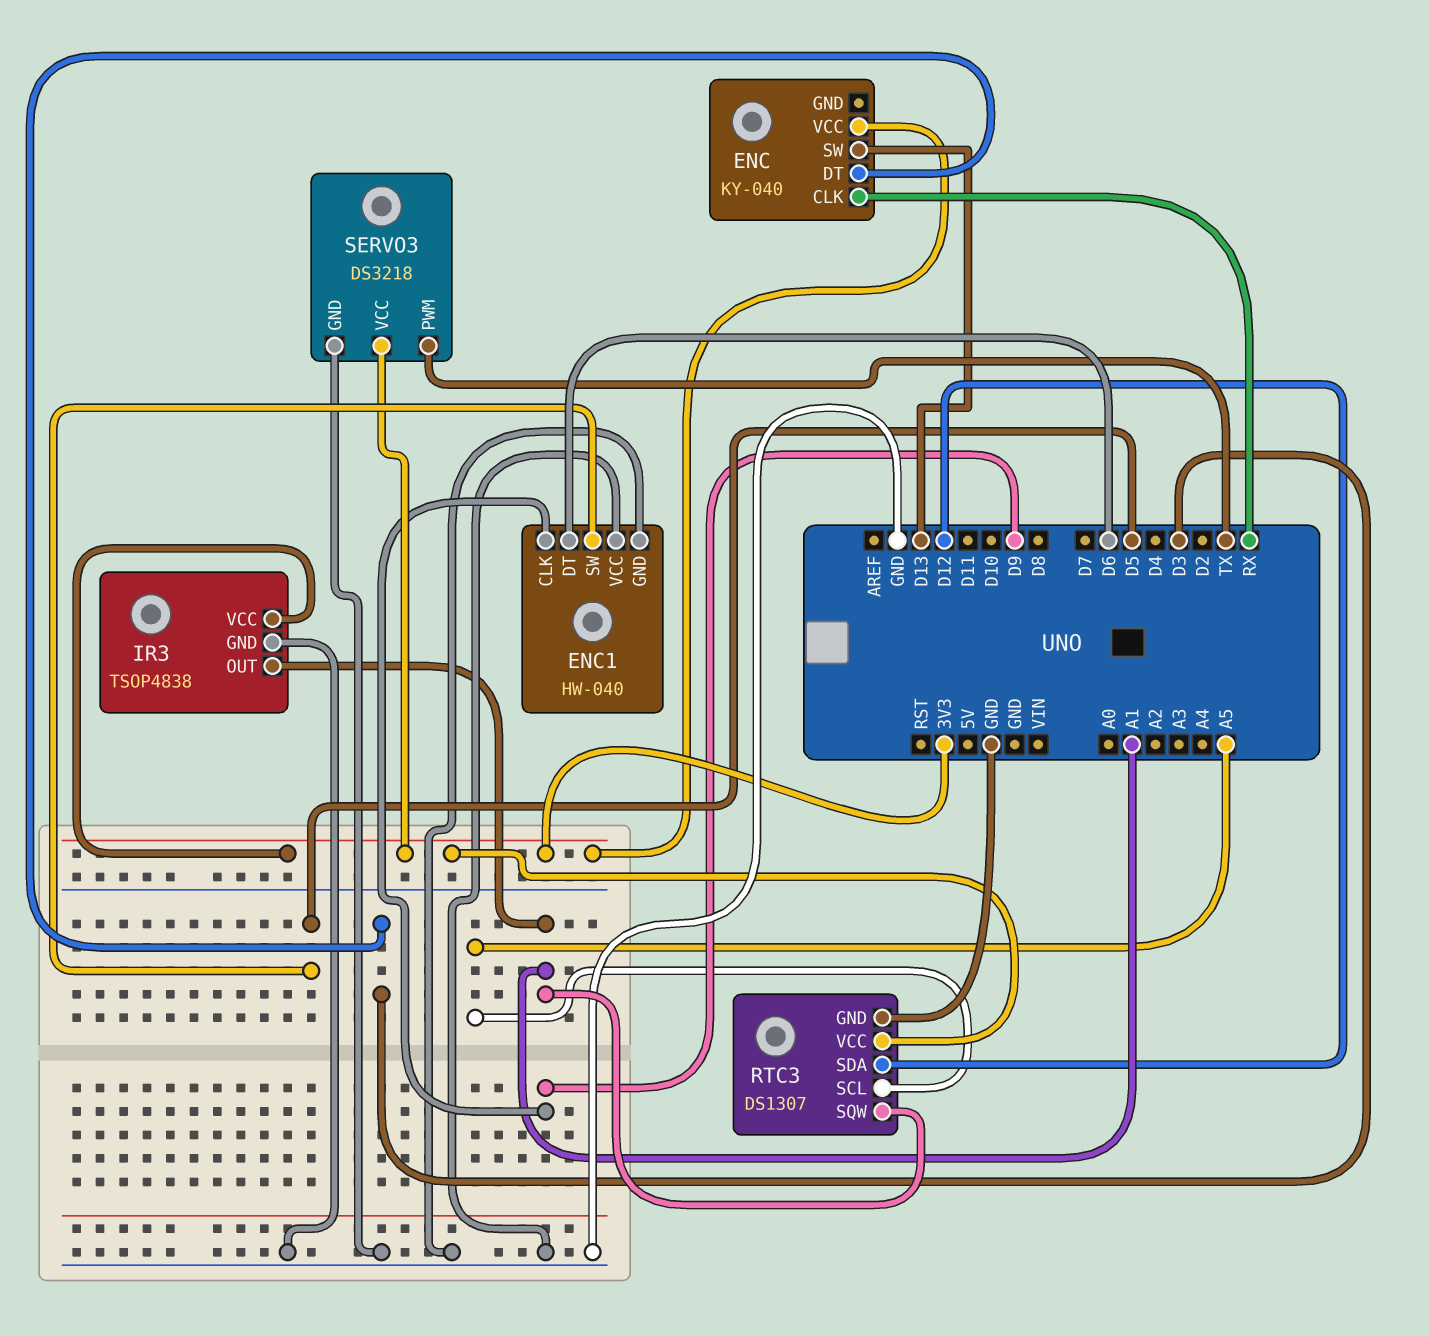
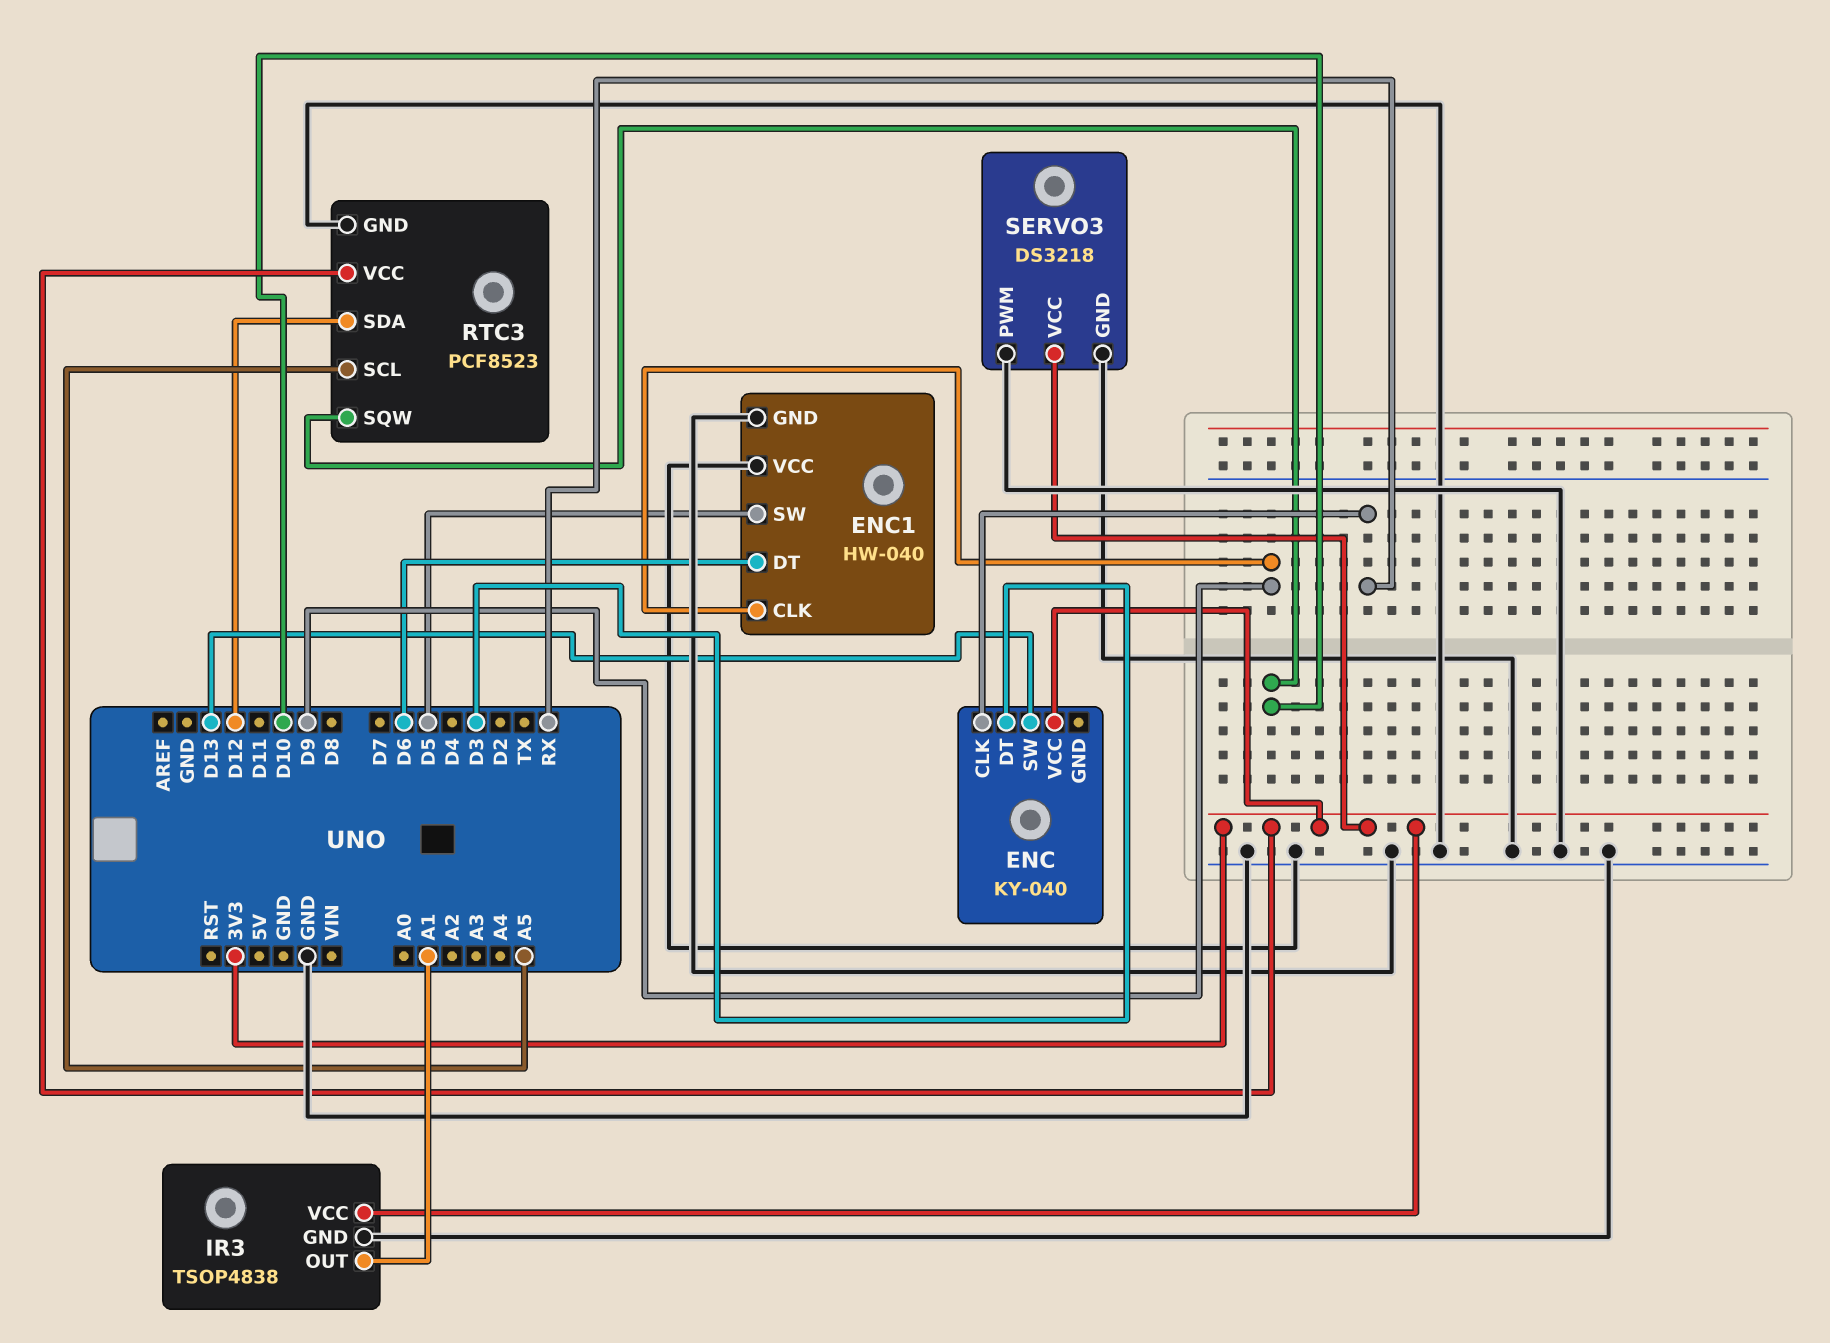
RTC3: DS1307 -> PCF8523
RTC3 pin SQW: A1 -> D10
SERVO3 pin PWM: TX -> GND

